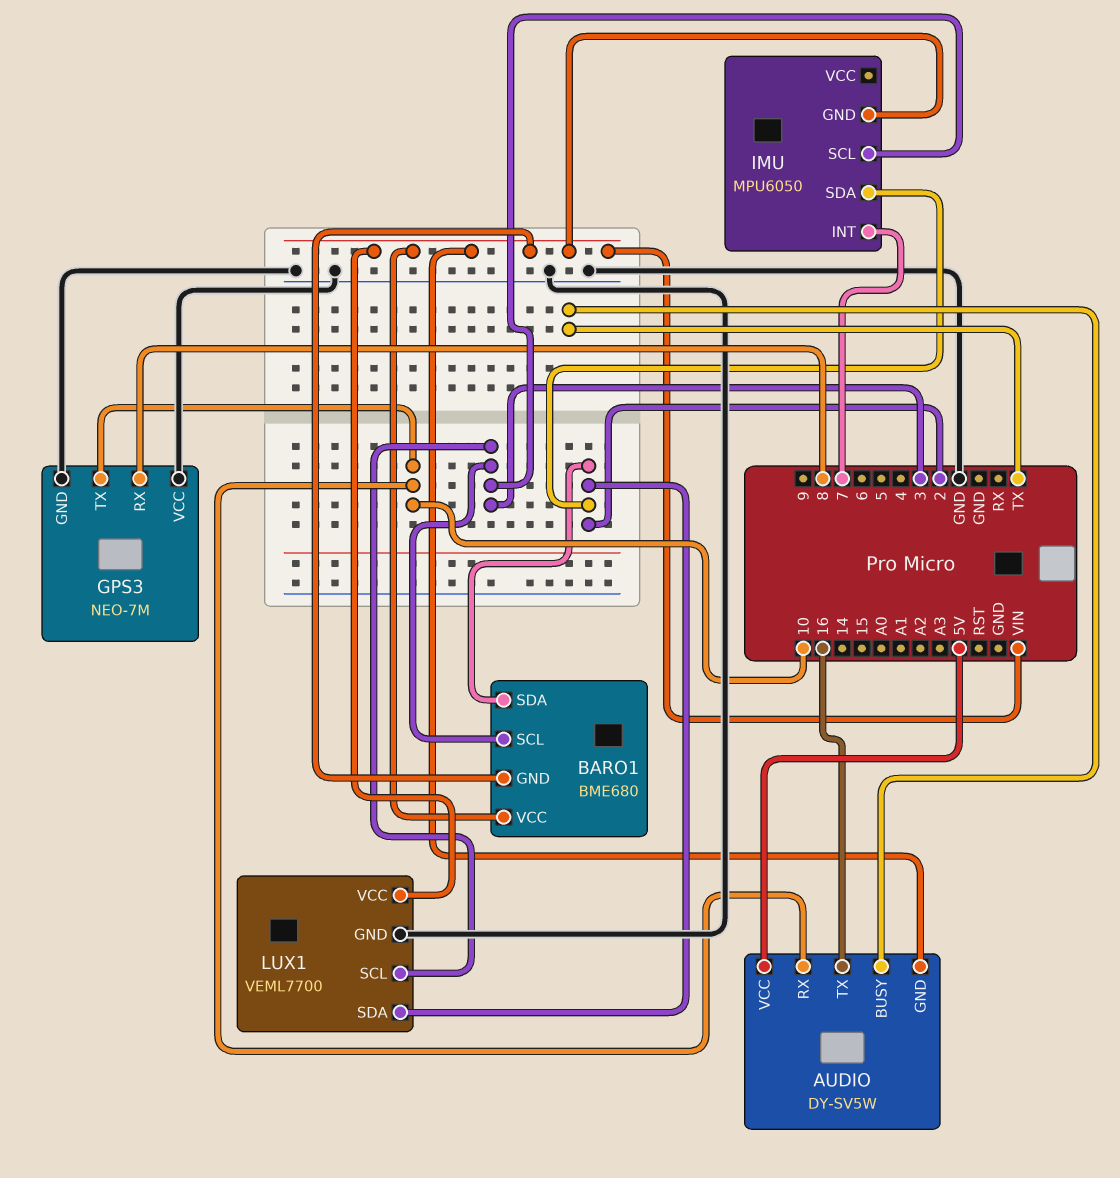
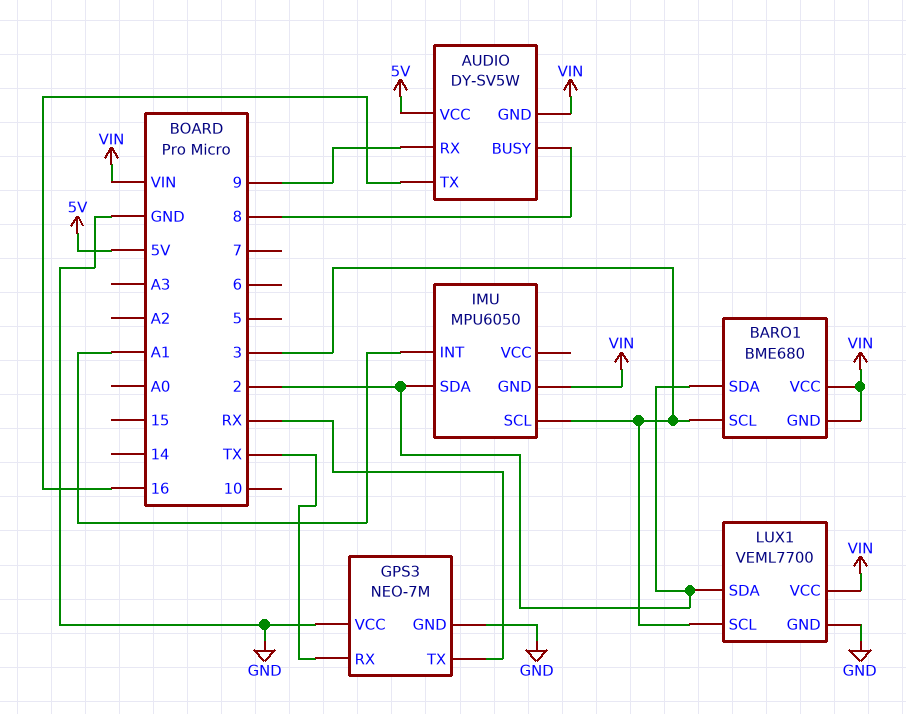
AUDIO pin BUSY: TX -> 8
AUDIO pin RX: 10 -> 9
GPS3 pin RX: 8 -> TX
GPS3 pin TX: 10 -> RX
IMU pin INT: 7 -> A1

